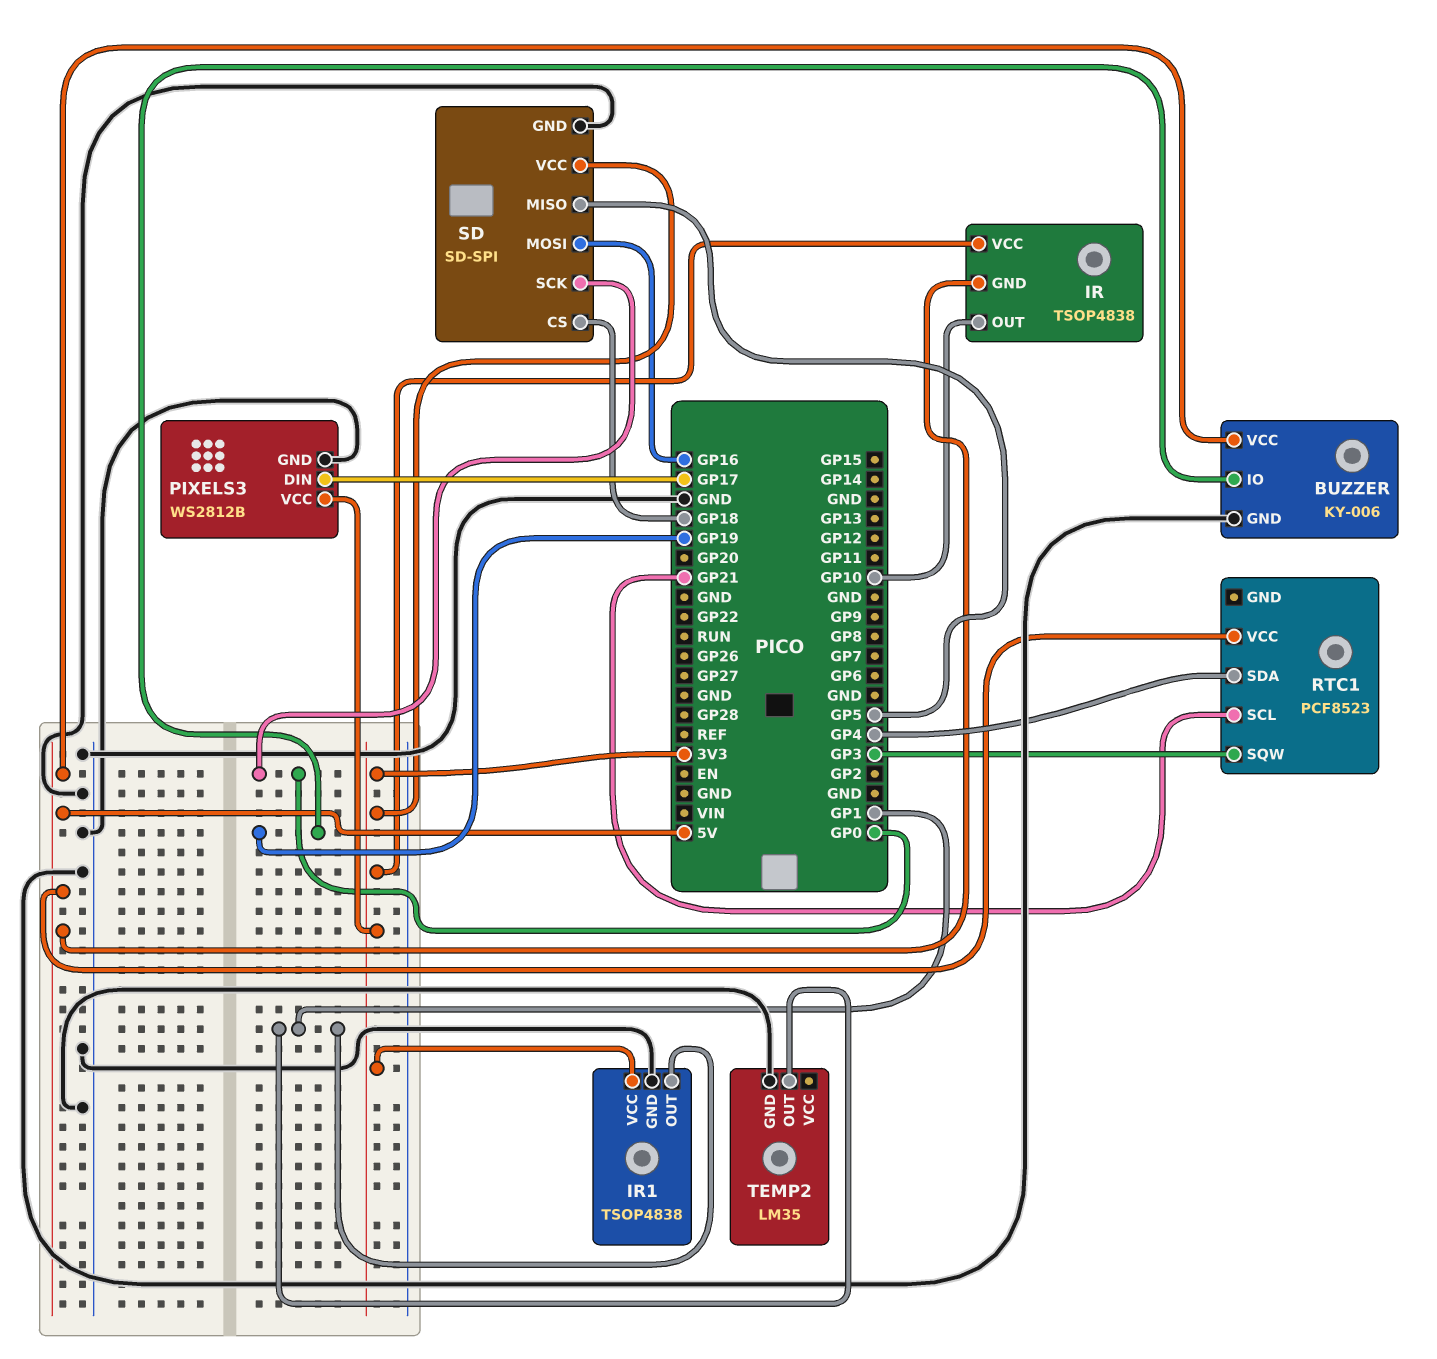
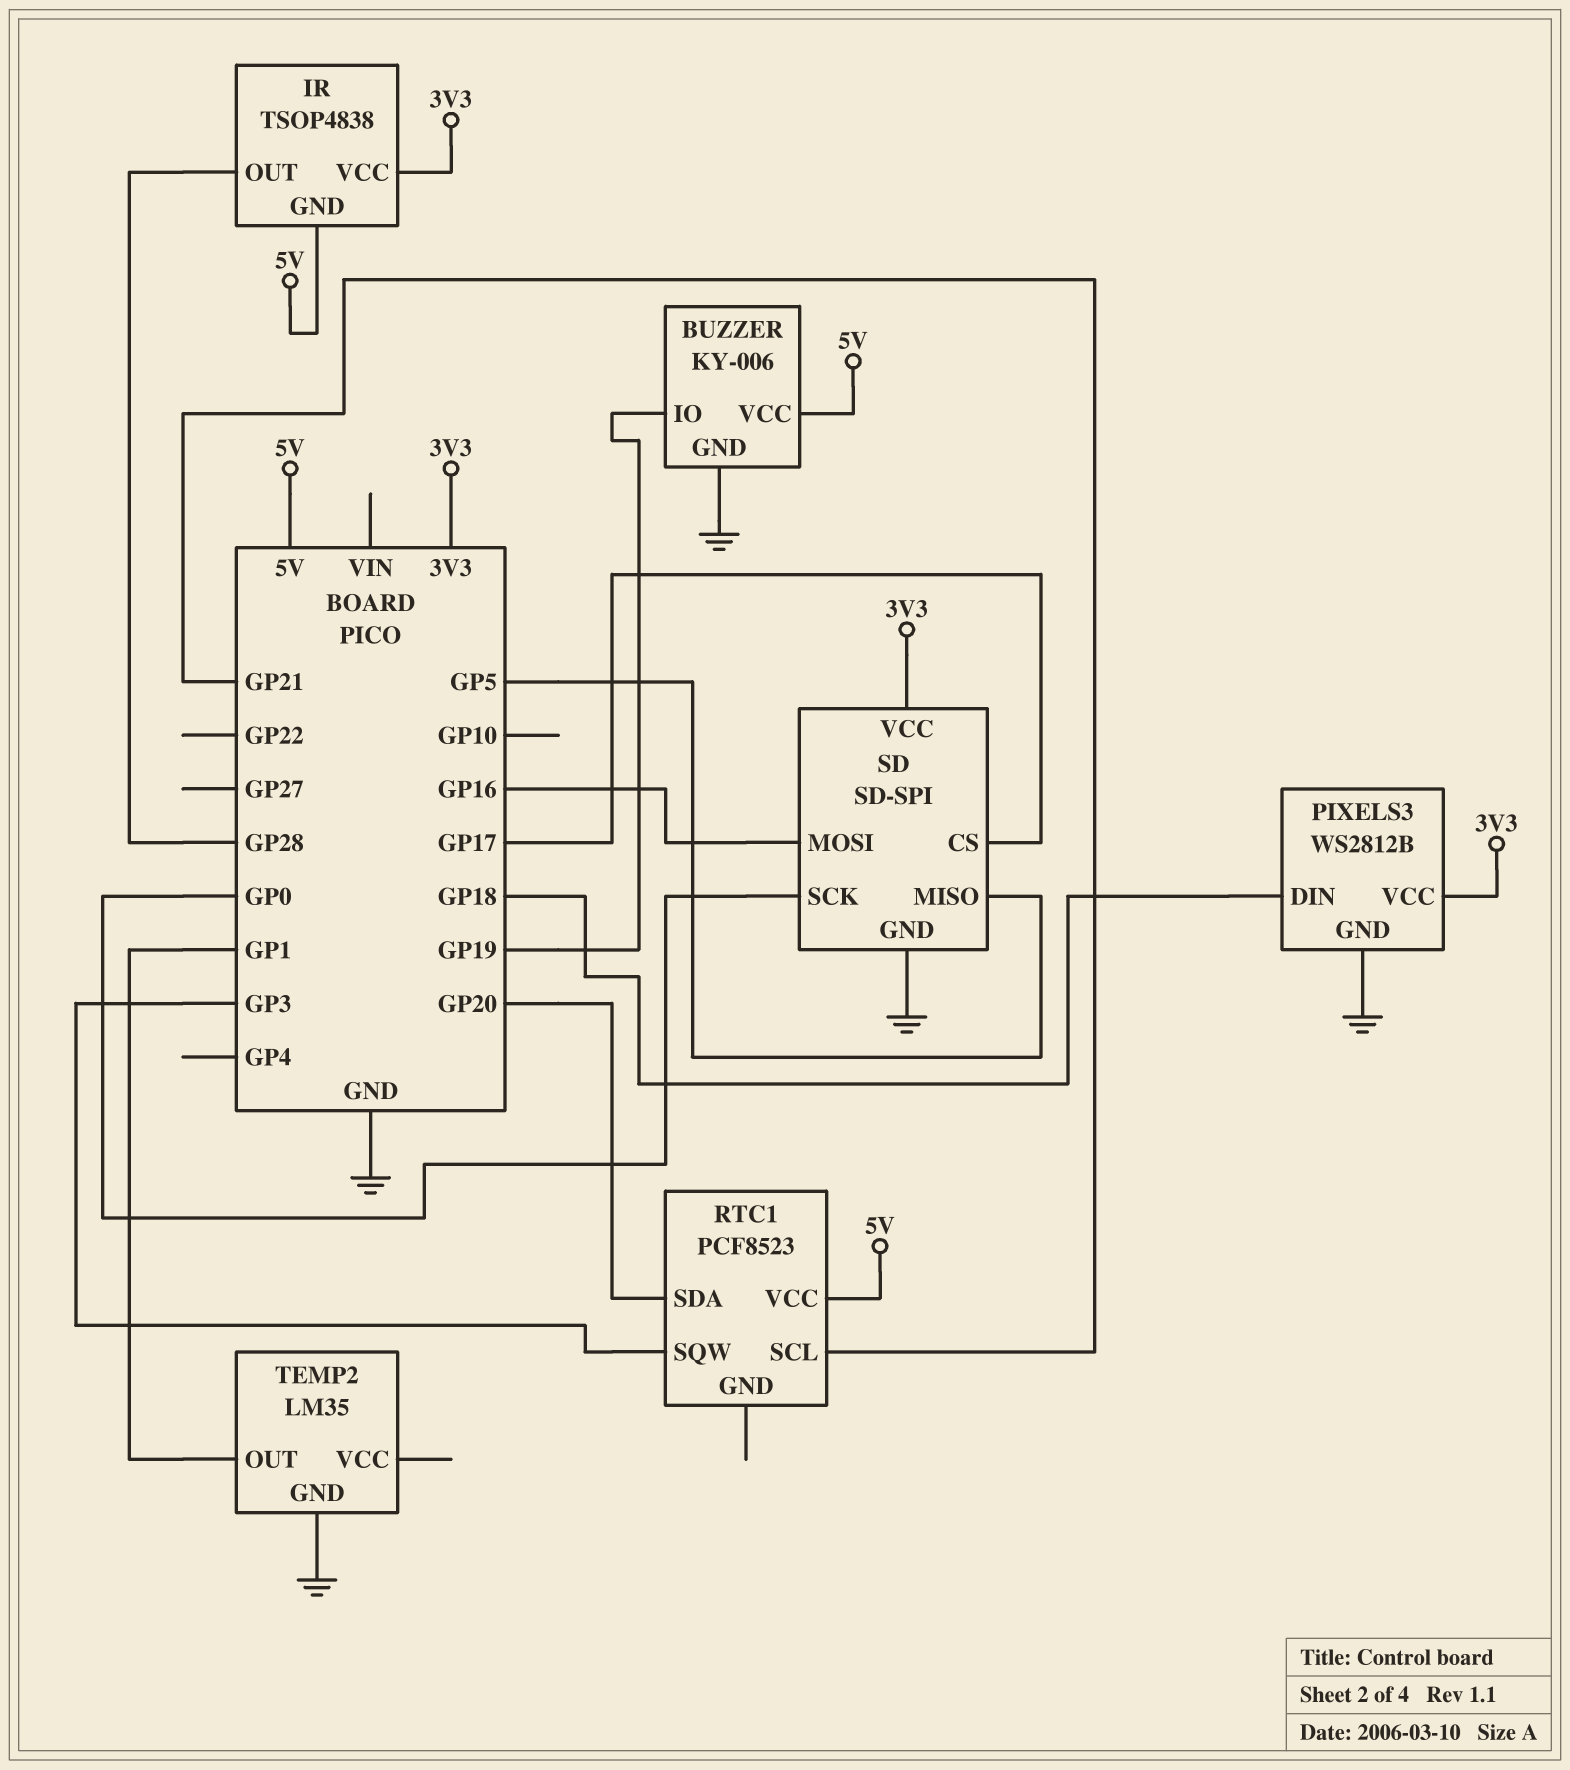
IR pin OUT: GP10 -> GP28
IR1: TSOP4838 -> none
IR1 pin GND: GND -> none
IR1 pin OUT: GP1 -> none
IR1 pin VCC: 3V3 -> none
PIXELS3 pin DIN: GP17 -> GP18
RTC1 pin SDA: GP4 -> GP20
SD pin CS: GP18 -> GP17

